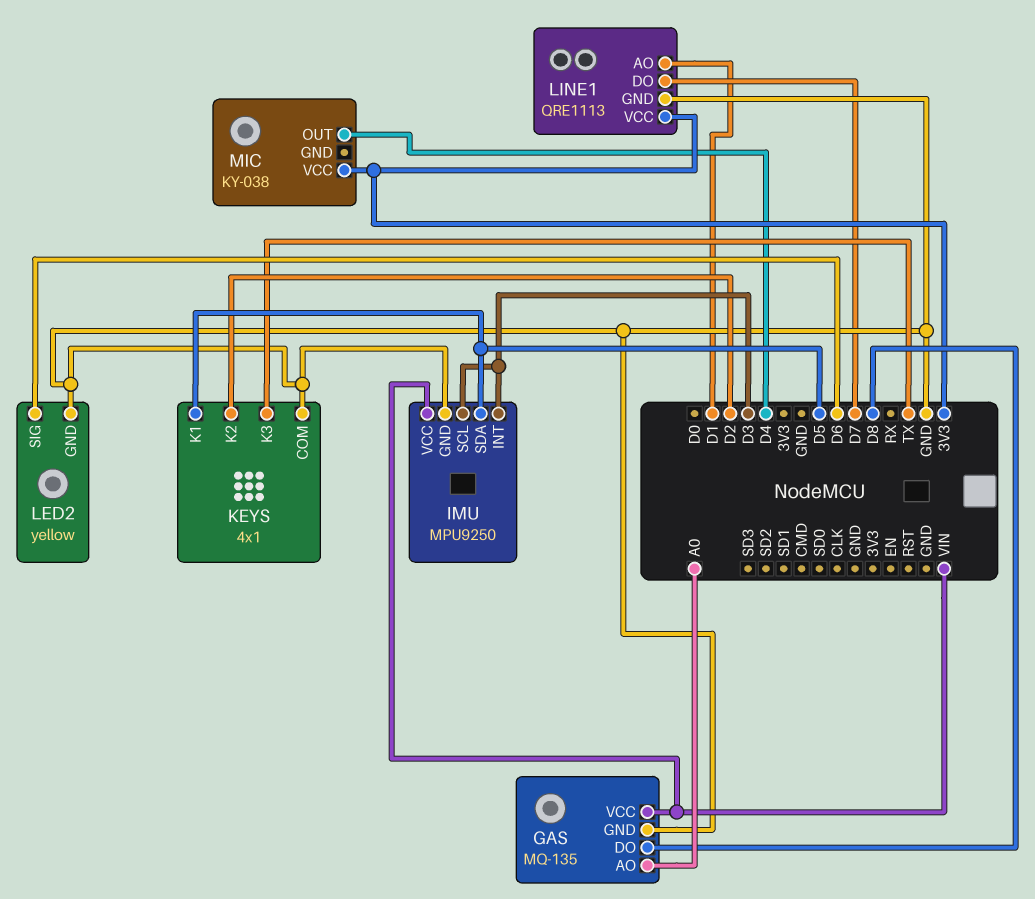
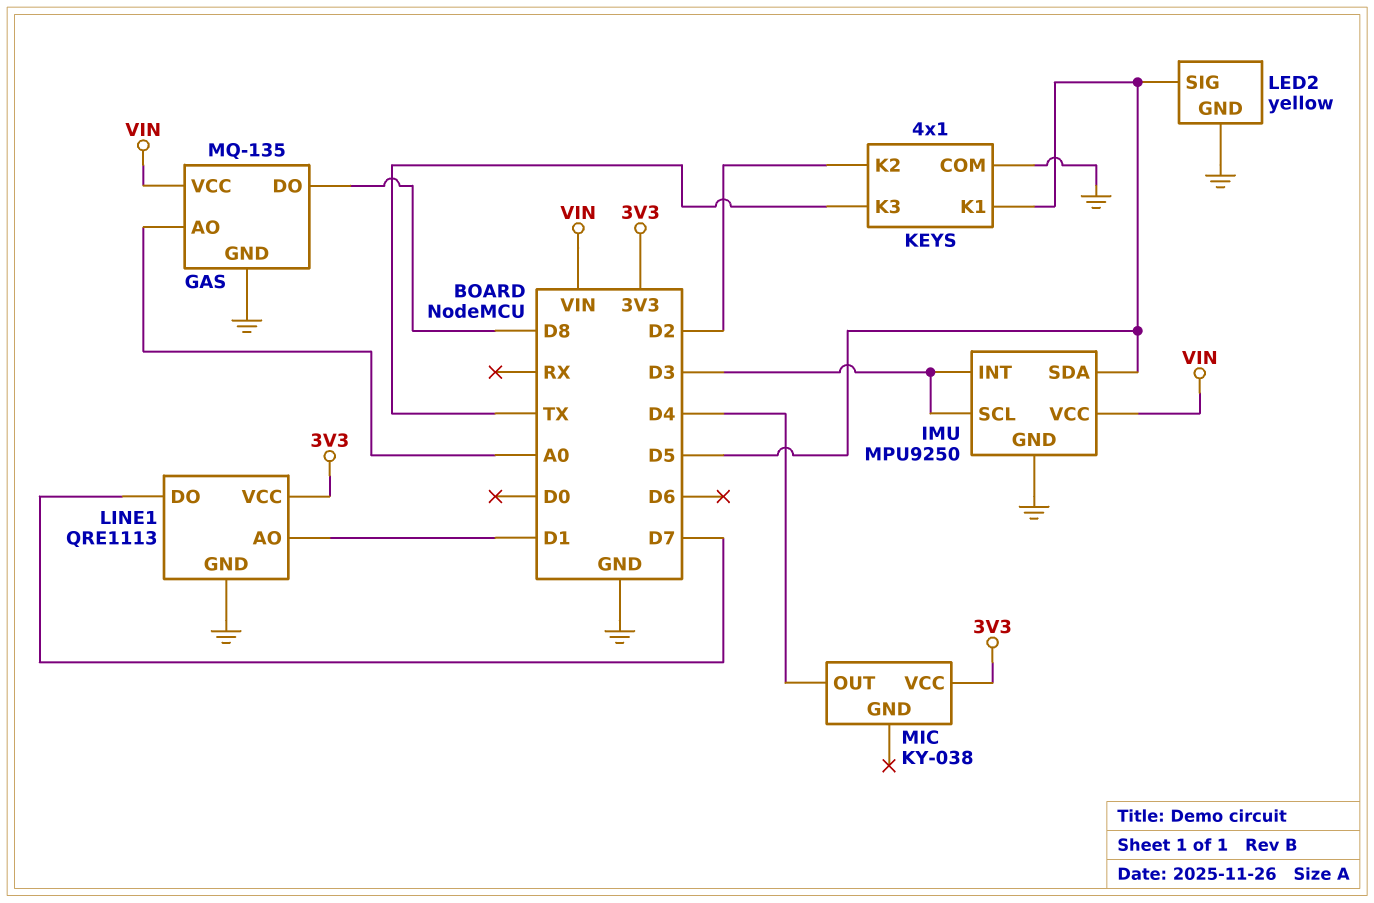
LED2 pin SIG: D6 -> D5

